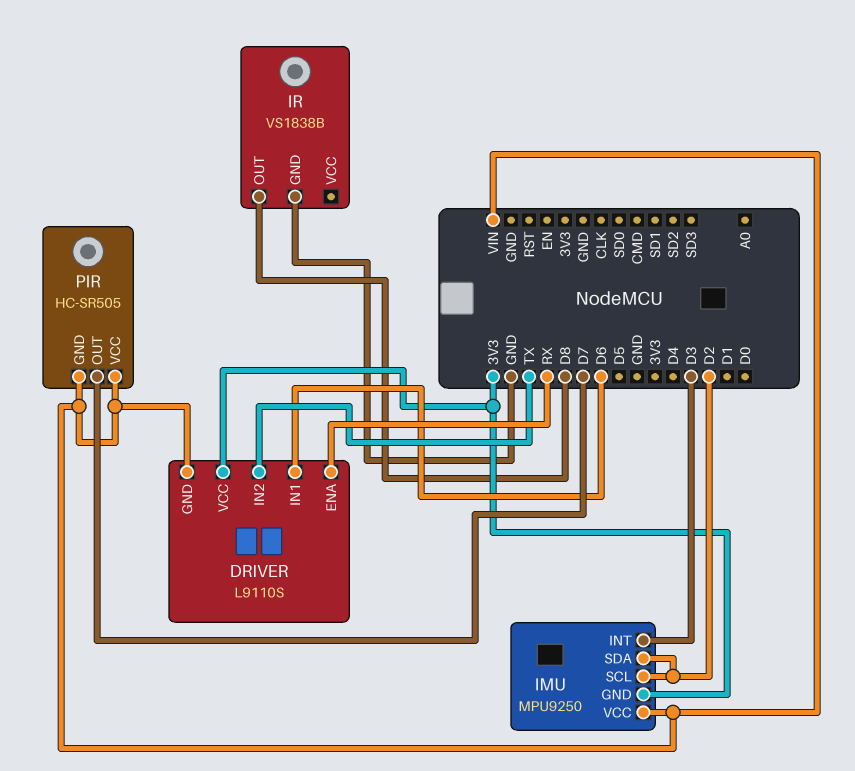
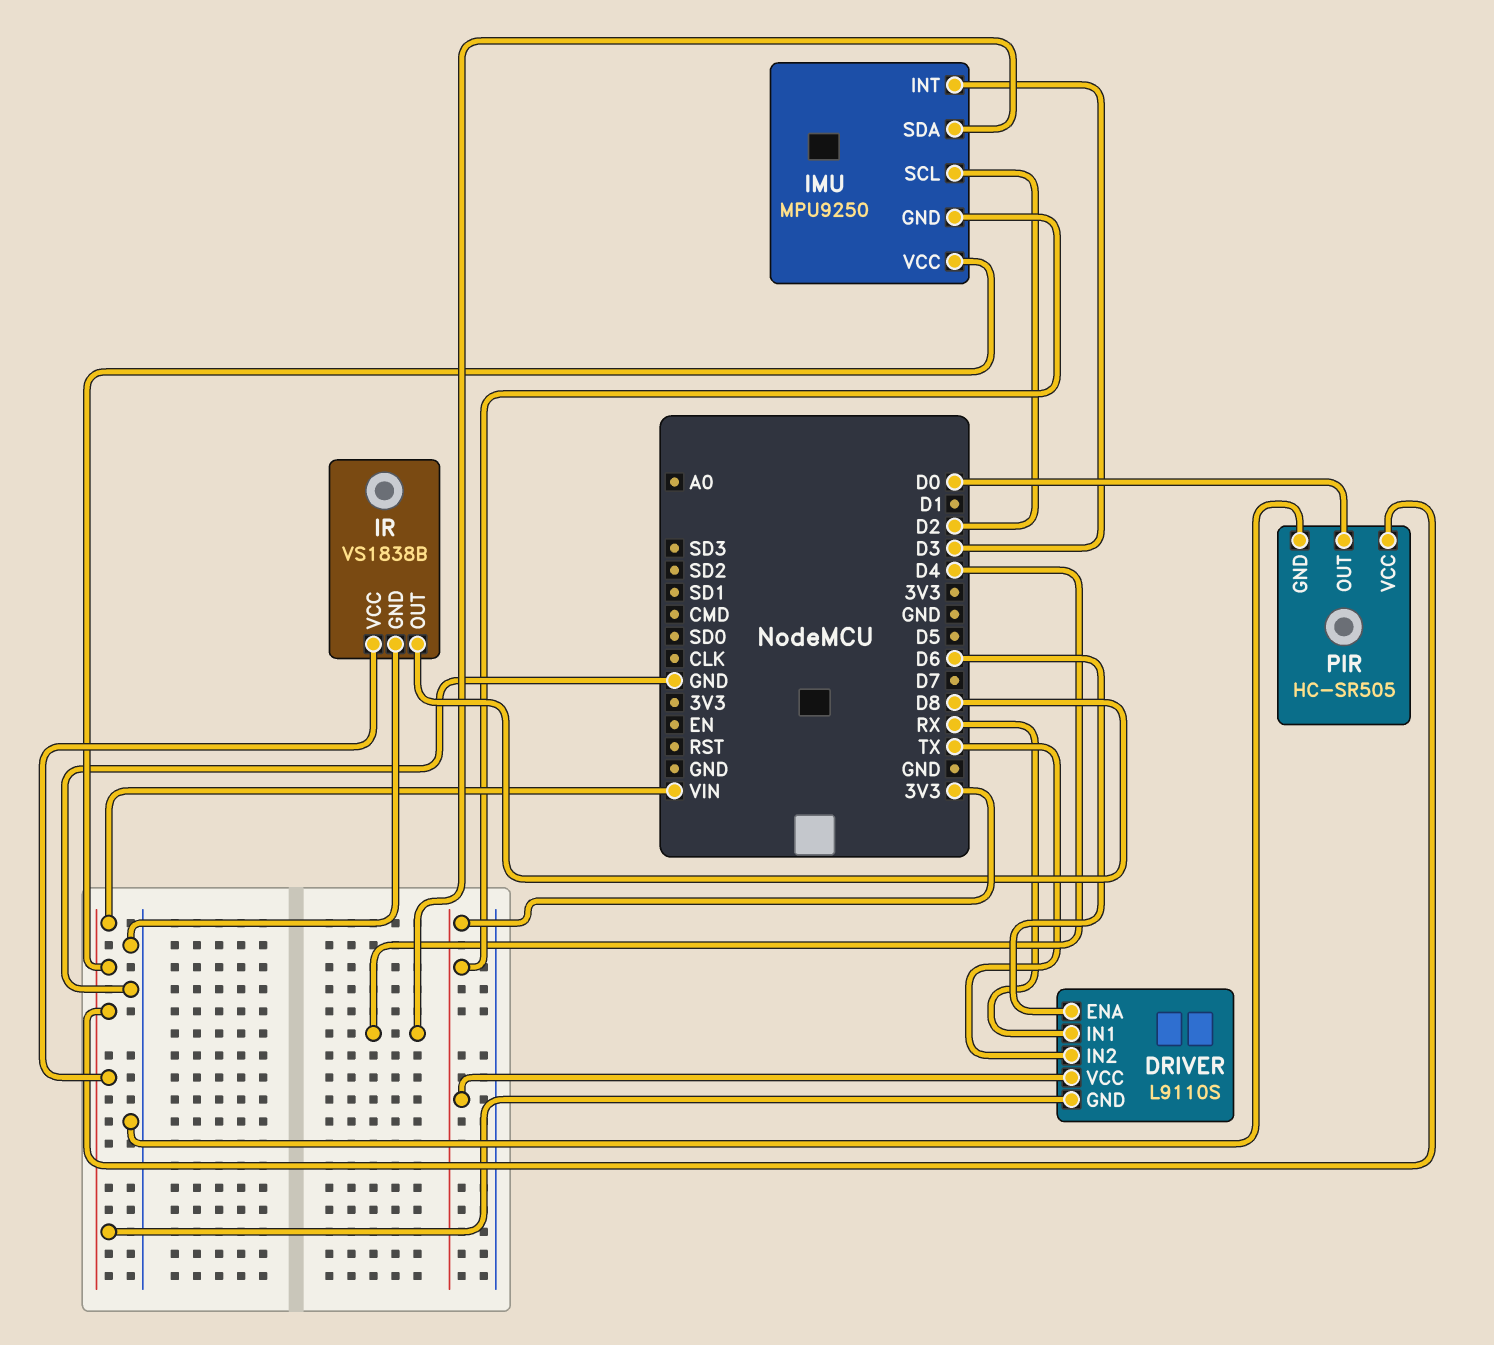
DRIVER pin ENA: RX -> D6
DRIVER pin IN1: D6 -> RX
IMU pin SDA: D2 -> D4
IR pin VCC: none -> VIN
PIR pin GND: VIN -> GND
PIR pin OUT: D7 -> D0

